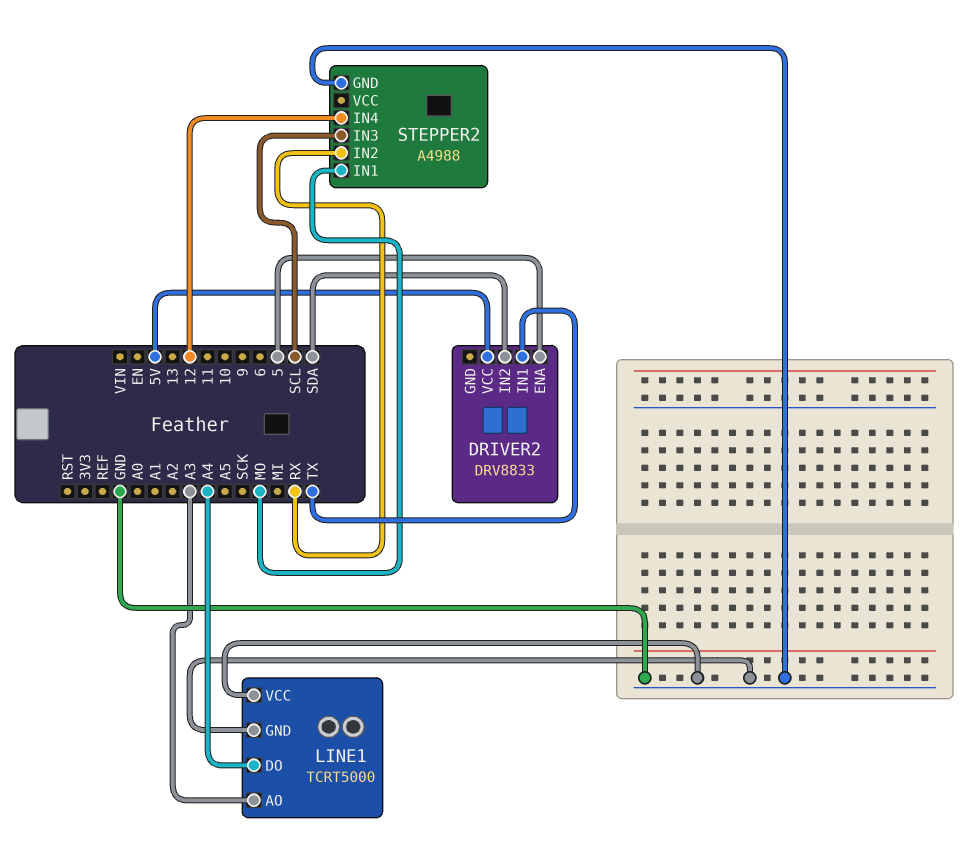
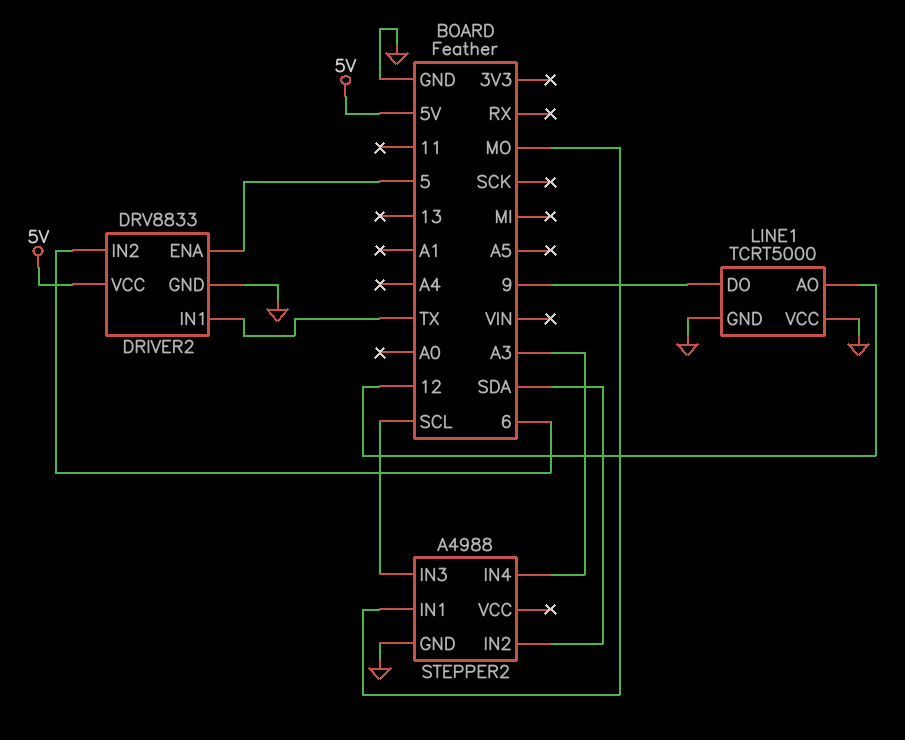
DRIVER2 pin GND: none -> GND
DRIVER2 pin IN2: SDA -> 6
LINE1 pin AO: A3 -> 12
LINE1 pin DO: A4 -> 9
STEPPER2 pin IN2: RX -> SDA
STEPPER2 pin IN4: 12 -> A3

